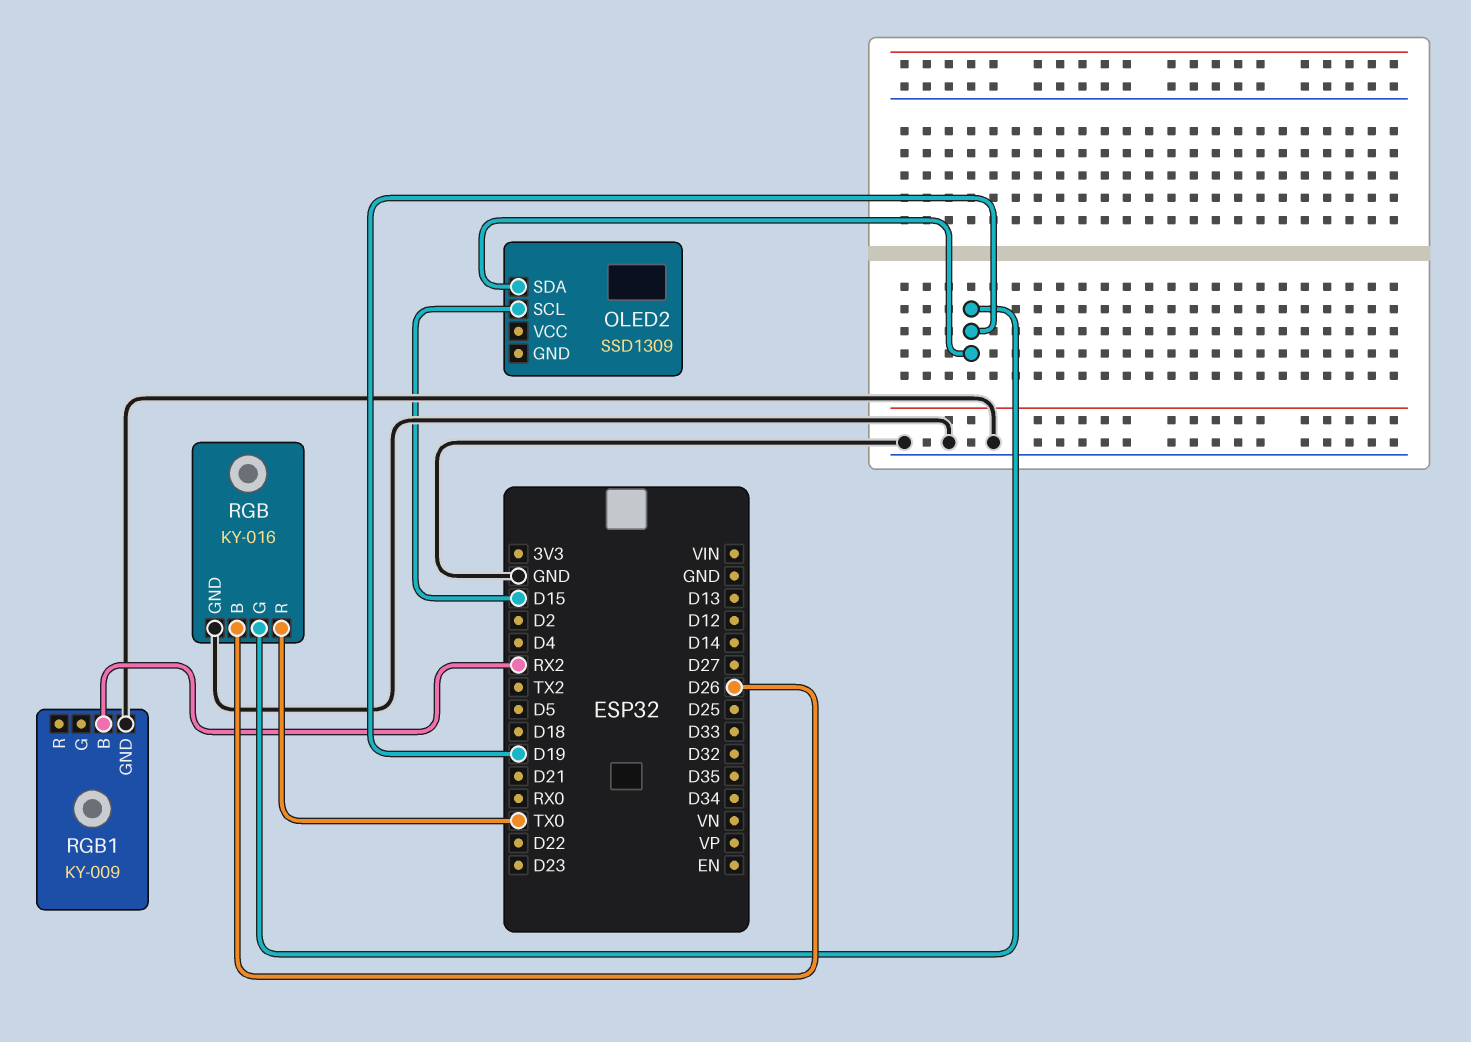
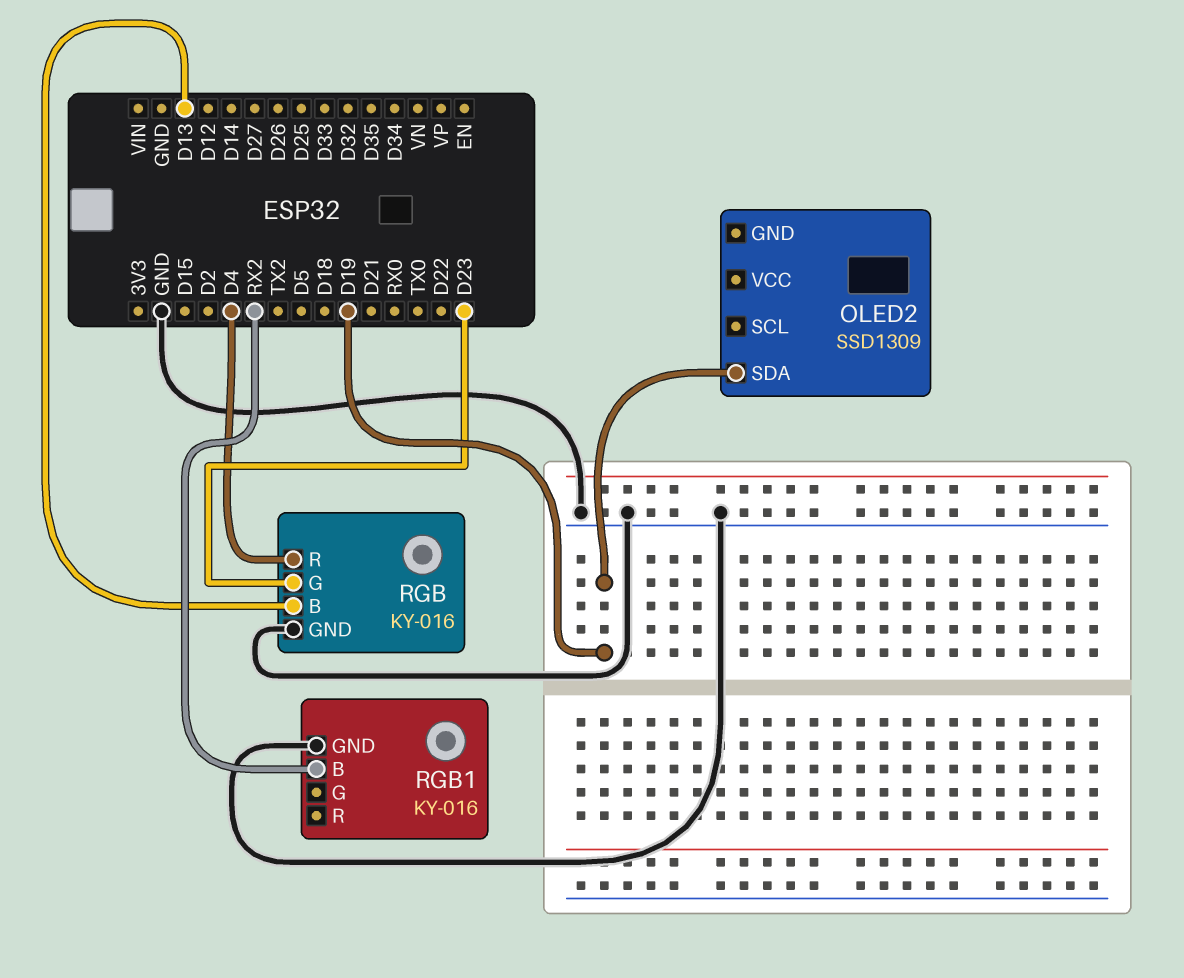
OLED2 pin SCL: D15 -> none
RGB pin B: D26 -> D13
RGB pin G: D19 -> D23
RGB pin R: TX0 -> D4
RGB1: KY-009 -> KY-016

